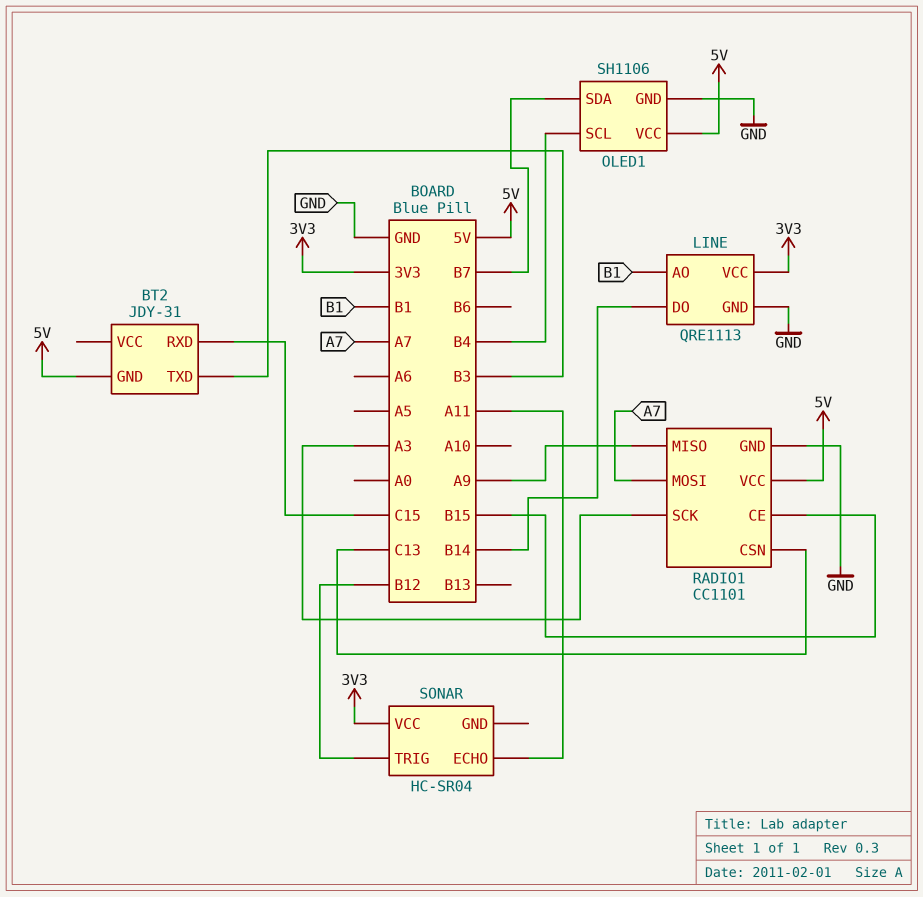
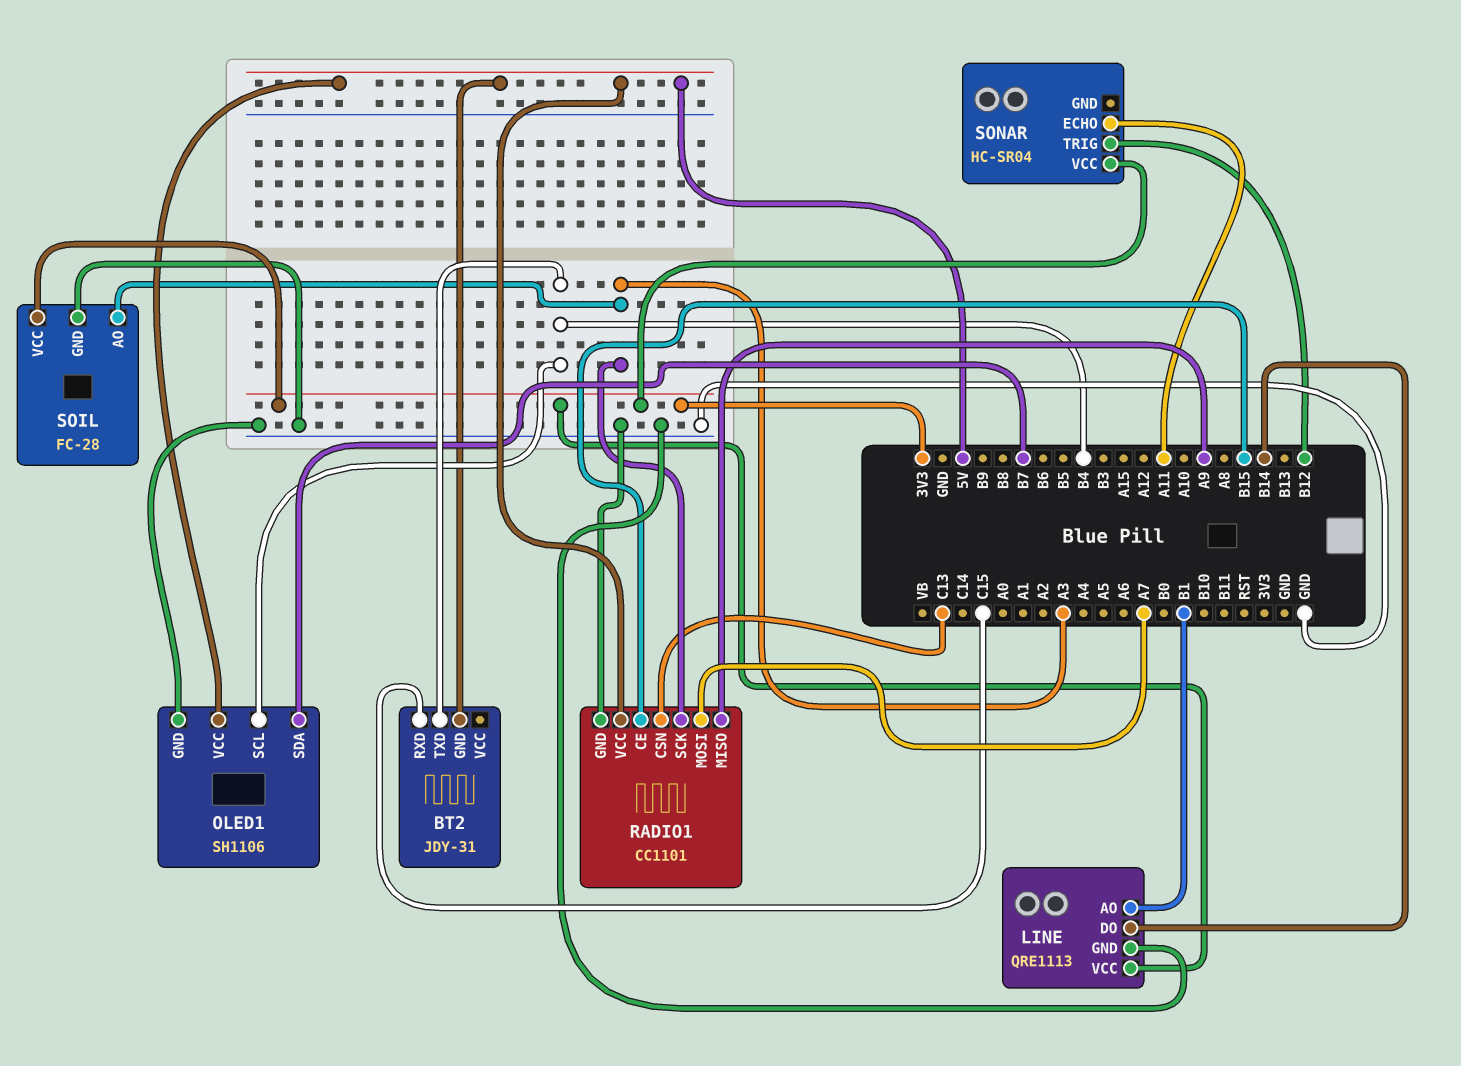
BT2 pin TXD: B3 -> B4
SOIL: none -> FC-28
SOIL pin AO: none -> A3
SOIL pin GND: none -> GND
SOIL pin VCC: none -> 3V3

